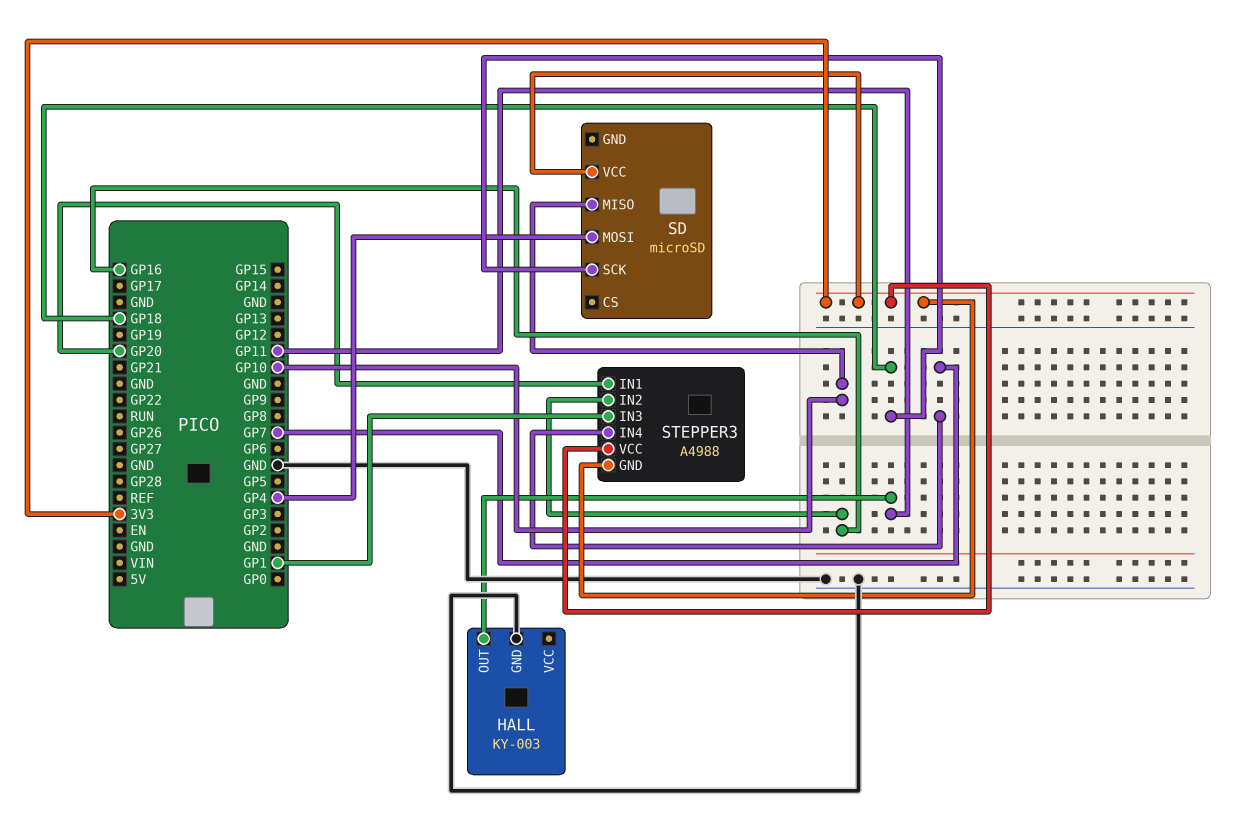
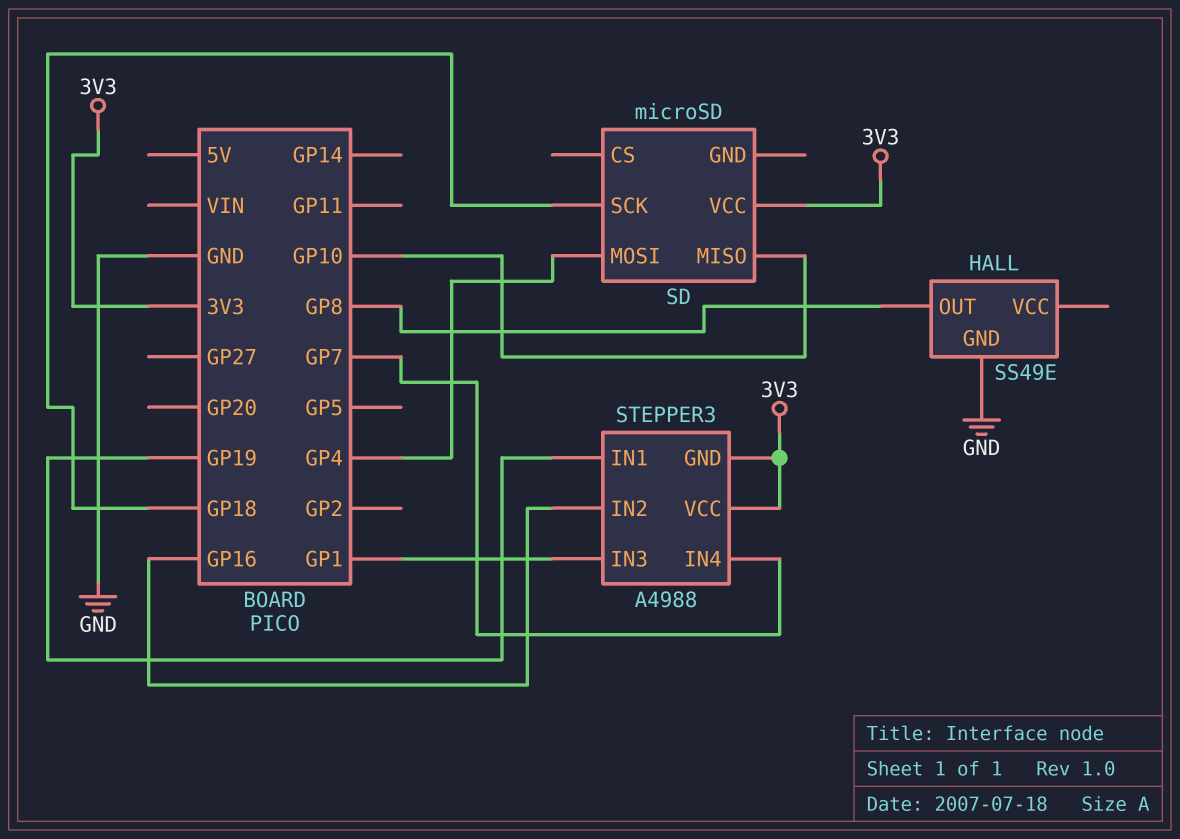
HALL: KY-003 -> SS49E
HALL pin OUT: GP11 -> GP8
STEPPER3 pin IN1: GP20 -> GP19

